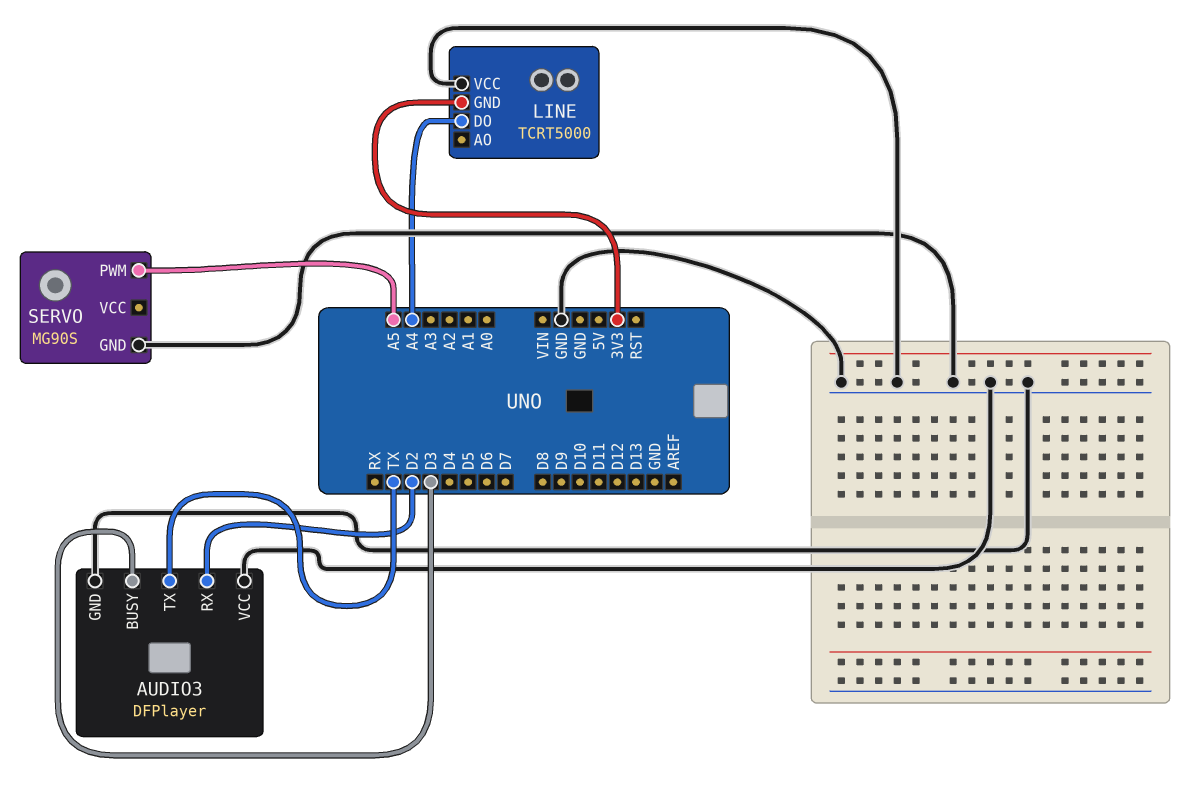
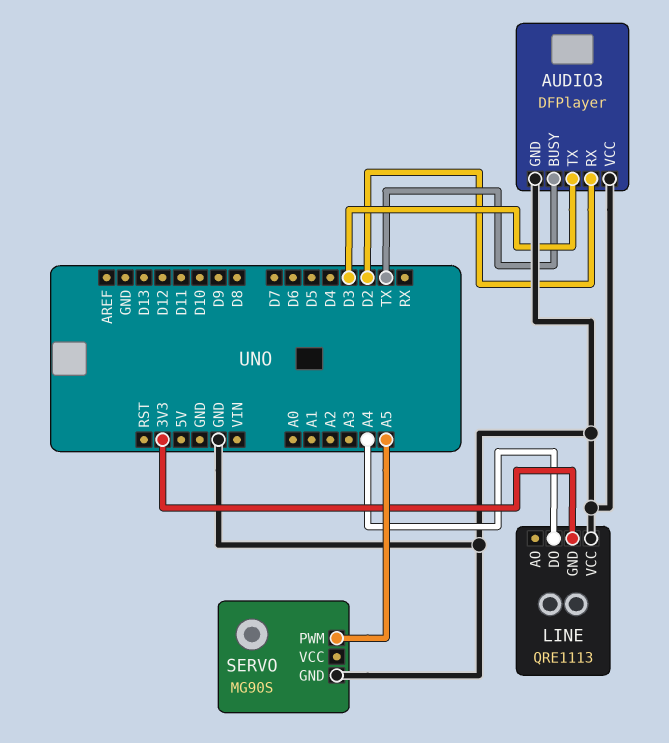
AUDIO3 pin BUSY: D3 -> TX
AUDIO3 pin TX: TX -> D3
LINE: TCRT5000 -> QRE1113

